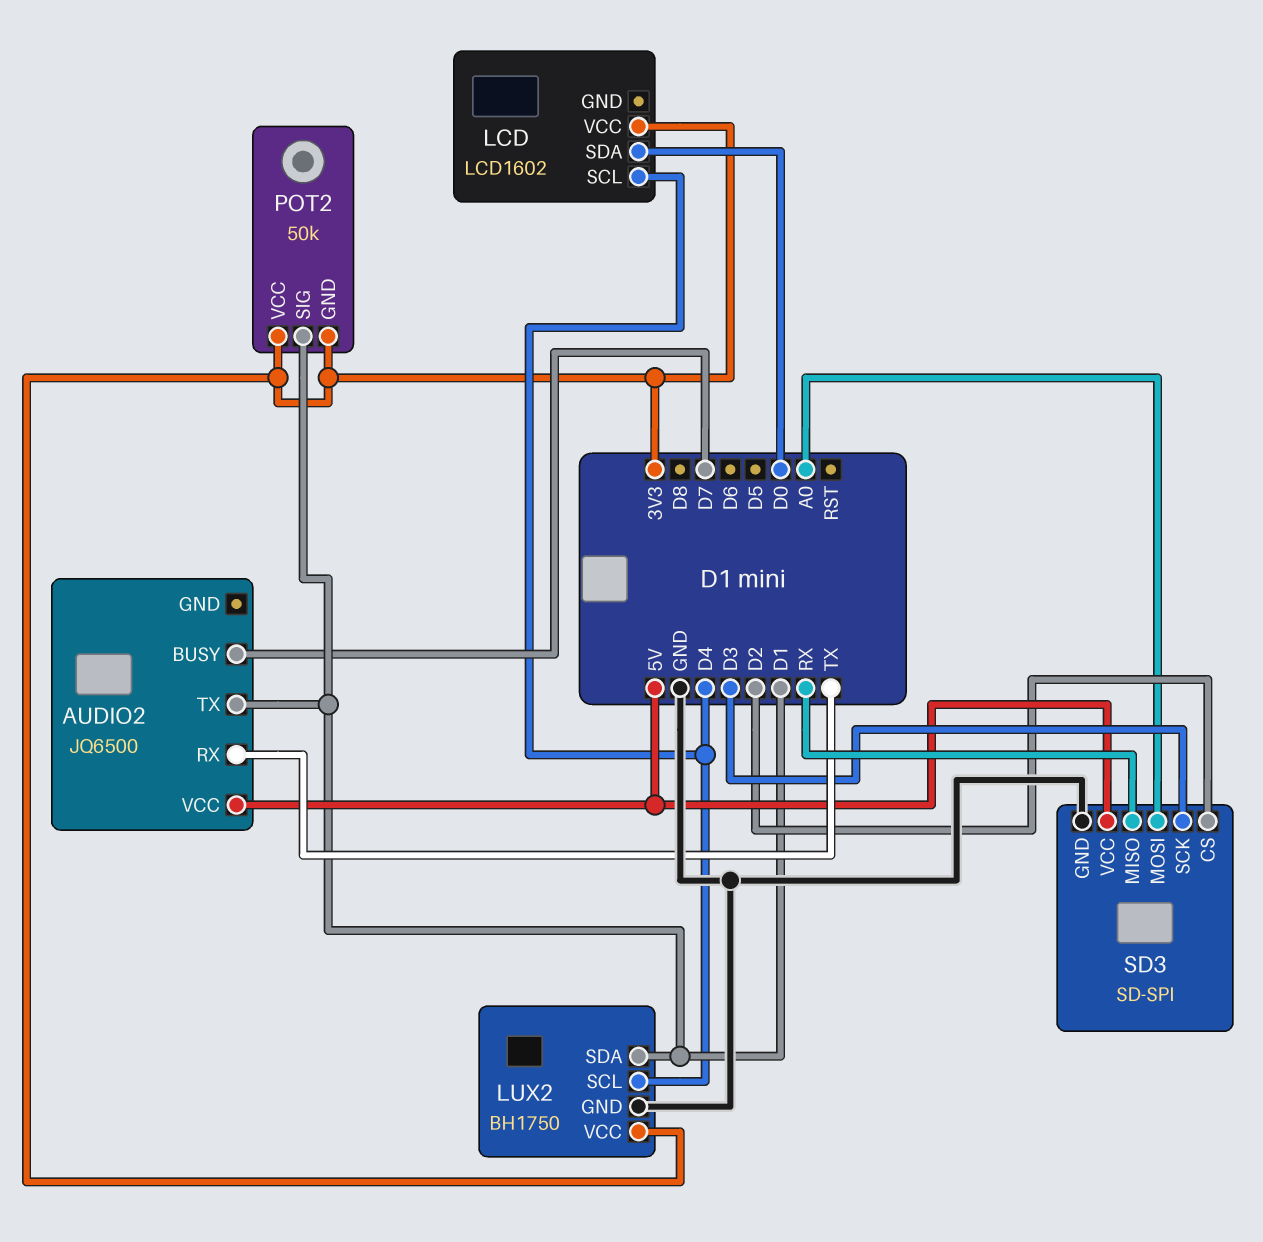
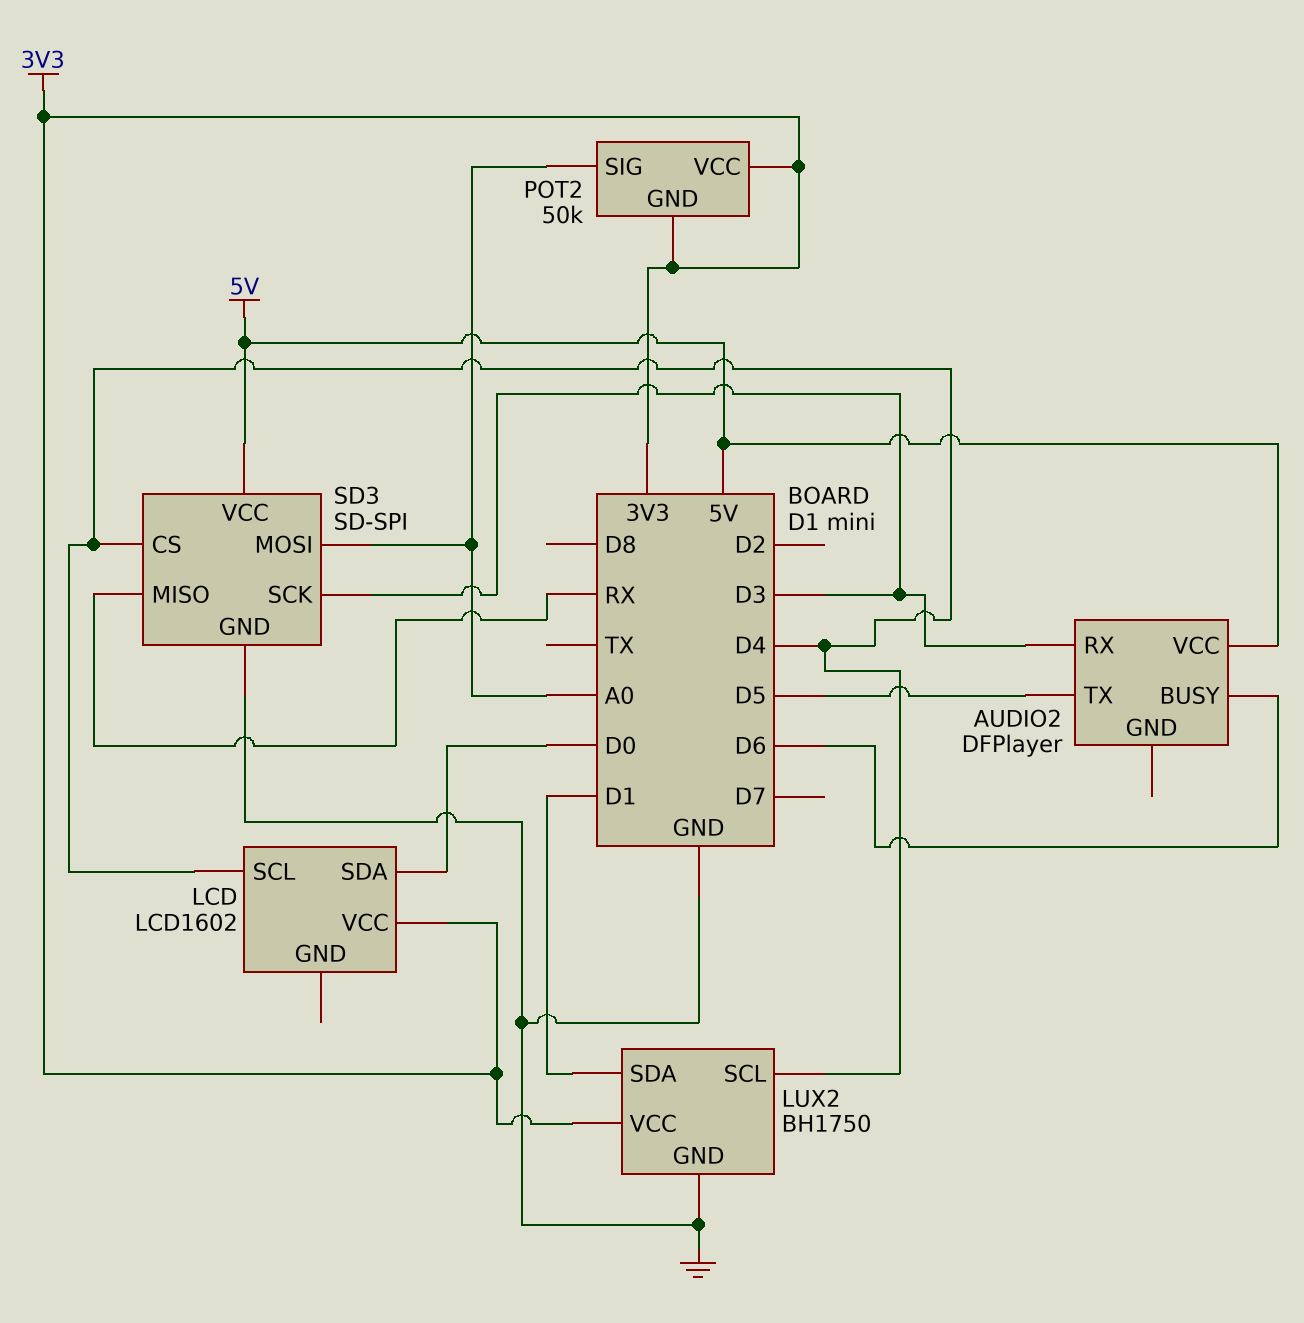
AUDIO2: JQ6500 -> DFPlayer
AUDIO2 pin BUSY: D7 -> D6
AUDIO2 pin RX: TX -> D3
AUDIO2 pin TX: D1 -> D5
POT2 pin SIG: D1 -> A0
SD3 pin CS: D2 -> D4

